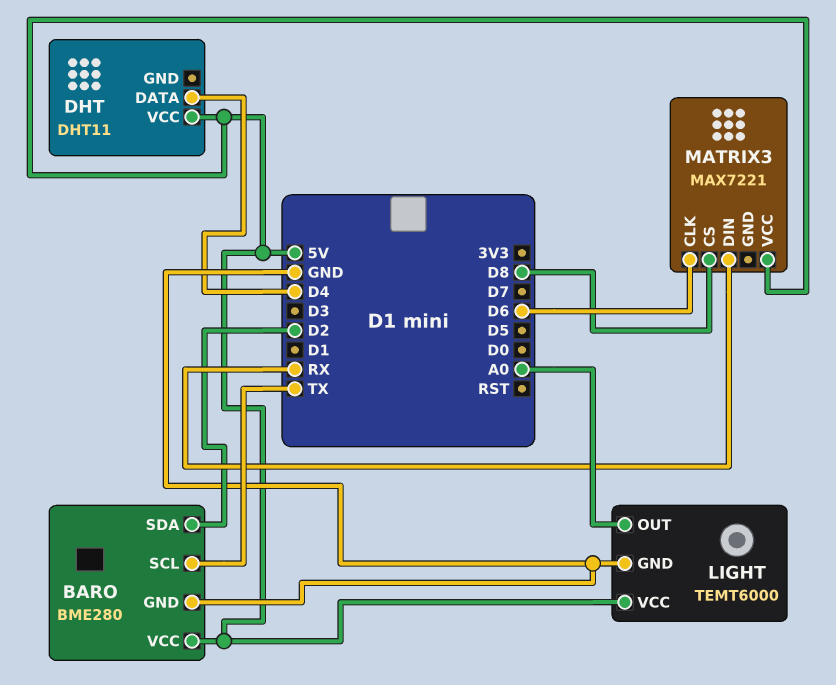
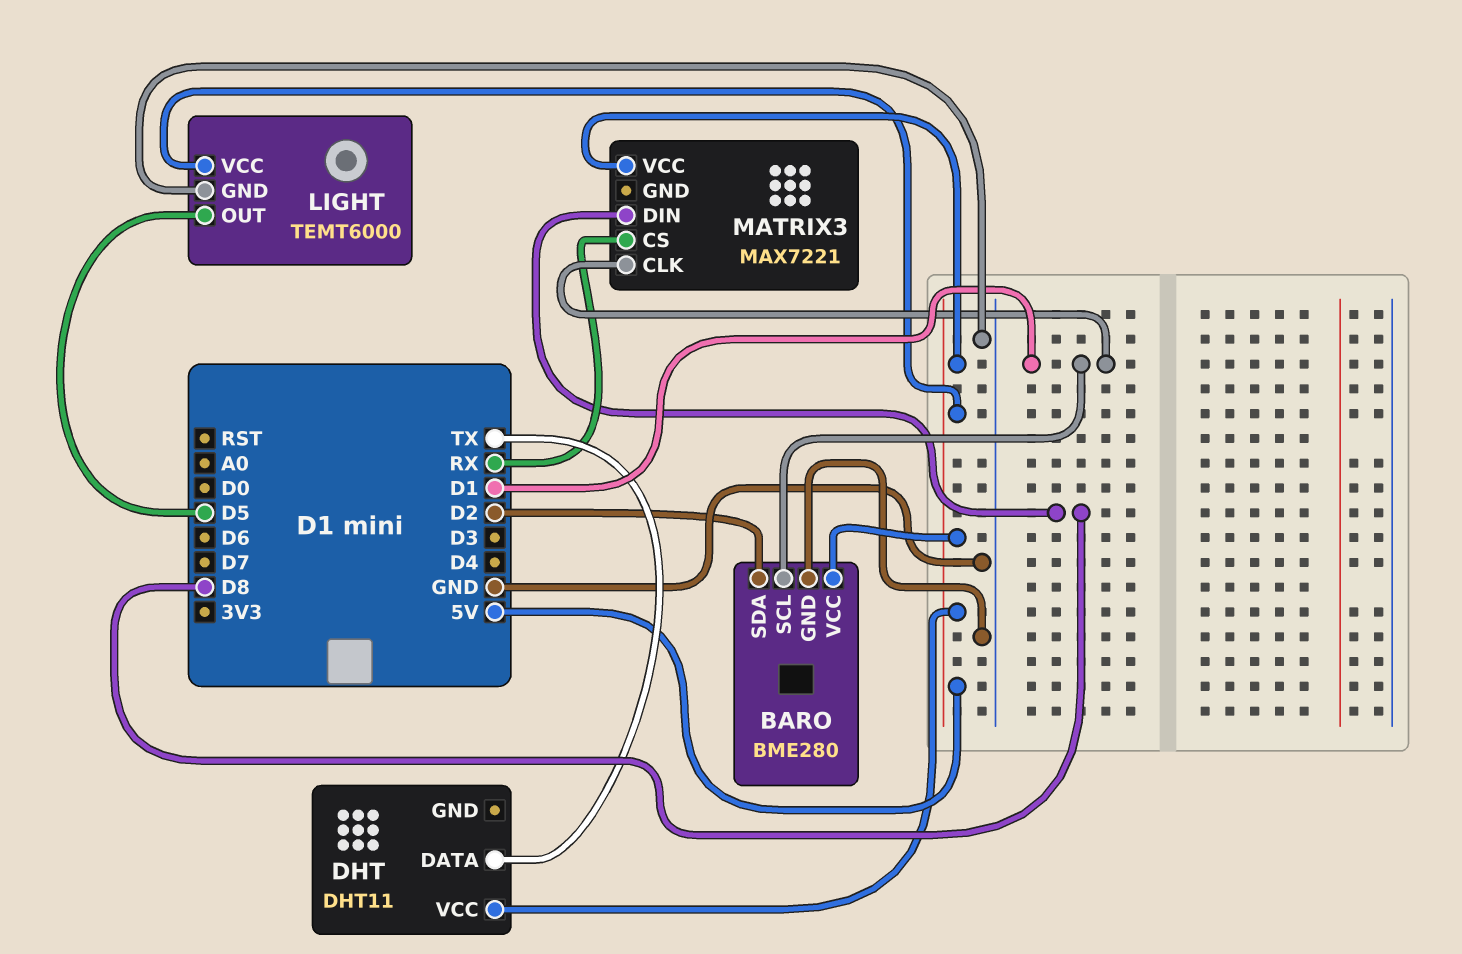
BARO pin SCL: TX -> D1
DHT pin DATA: D4 -> TX
LIGHT pin OUT: A0 -> D5
MATRIX3 pin CLK: D6 -> D1
MATRIX3 pin CS: D8 -> RX
MATRIX3 pin DIN: RX -> D8

